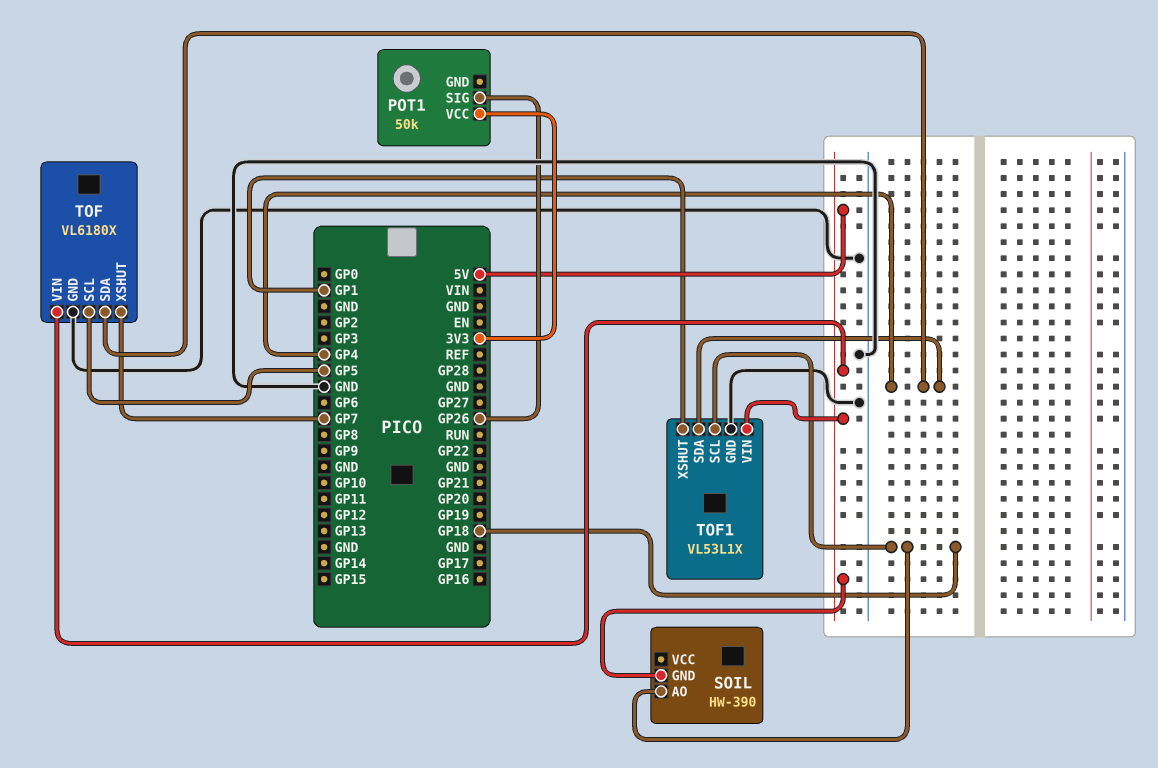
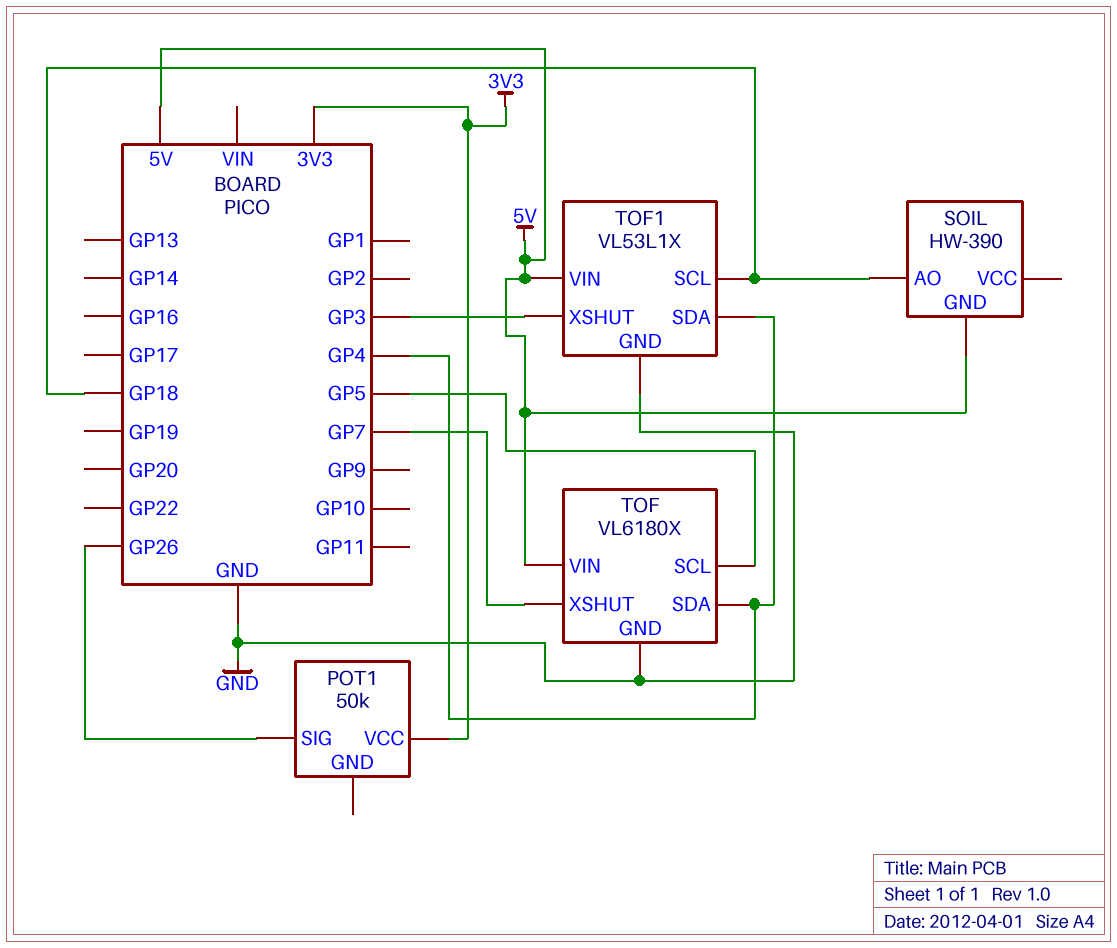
TOF1 pin XSHUT: GP1 -> GP3

